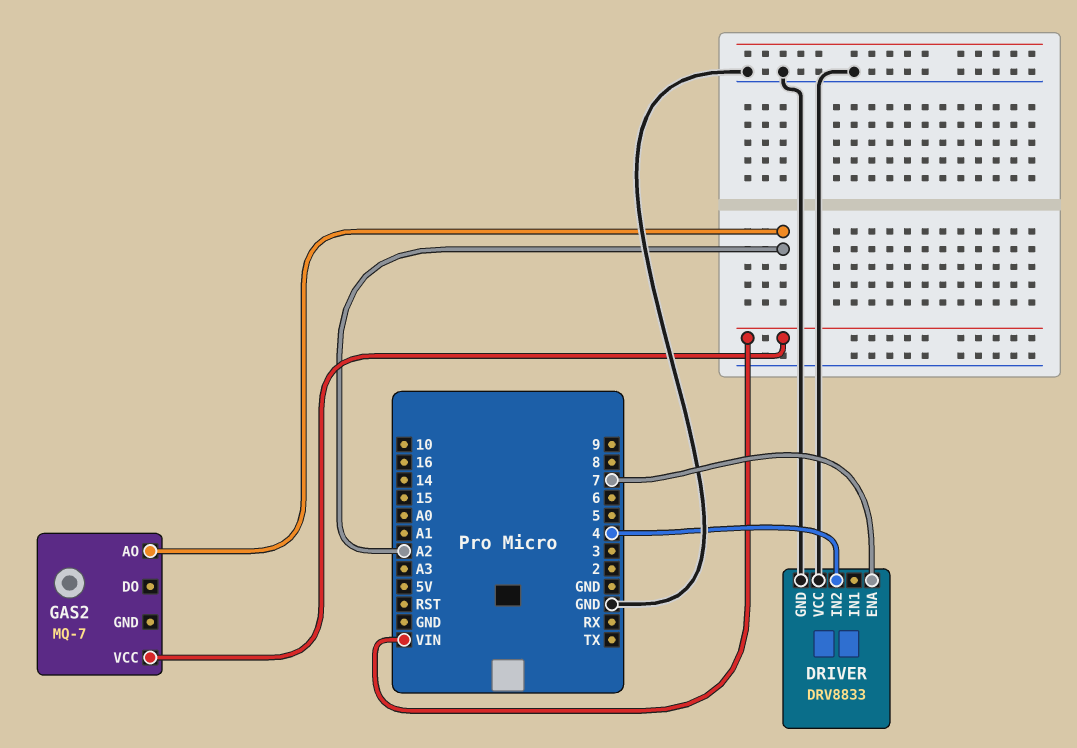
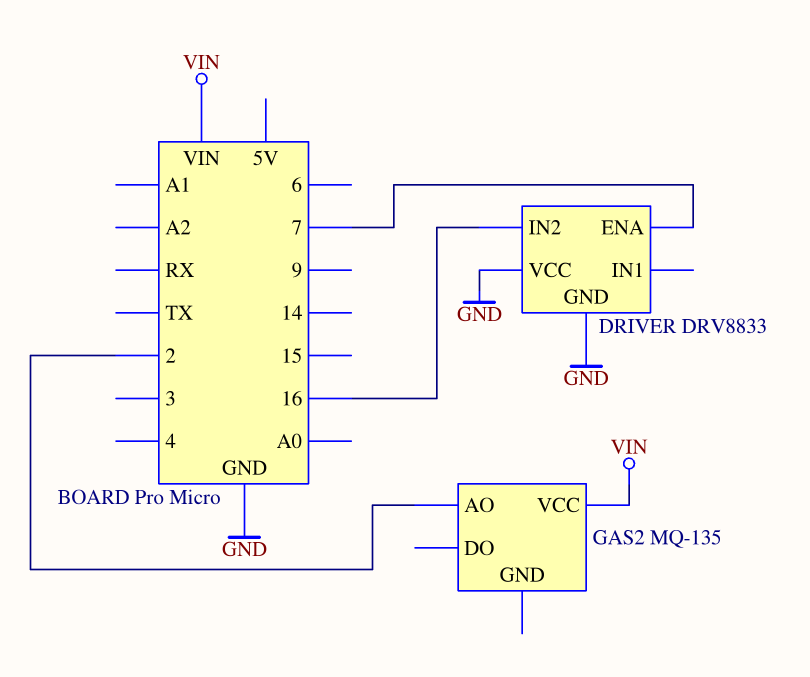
DRIVER pin IN2: 4 -> 16
GAS2: MQ-7 -> MQ-135
GAS2 pin AO: A2 -> 2

